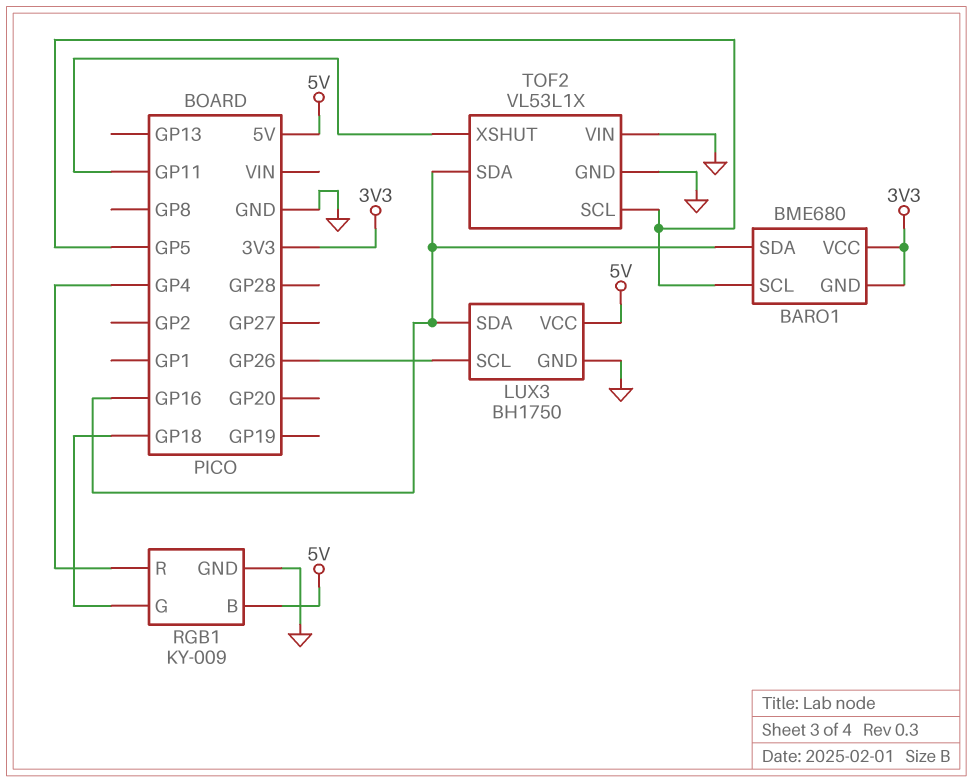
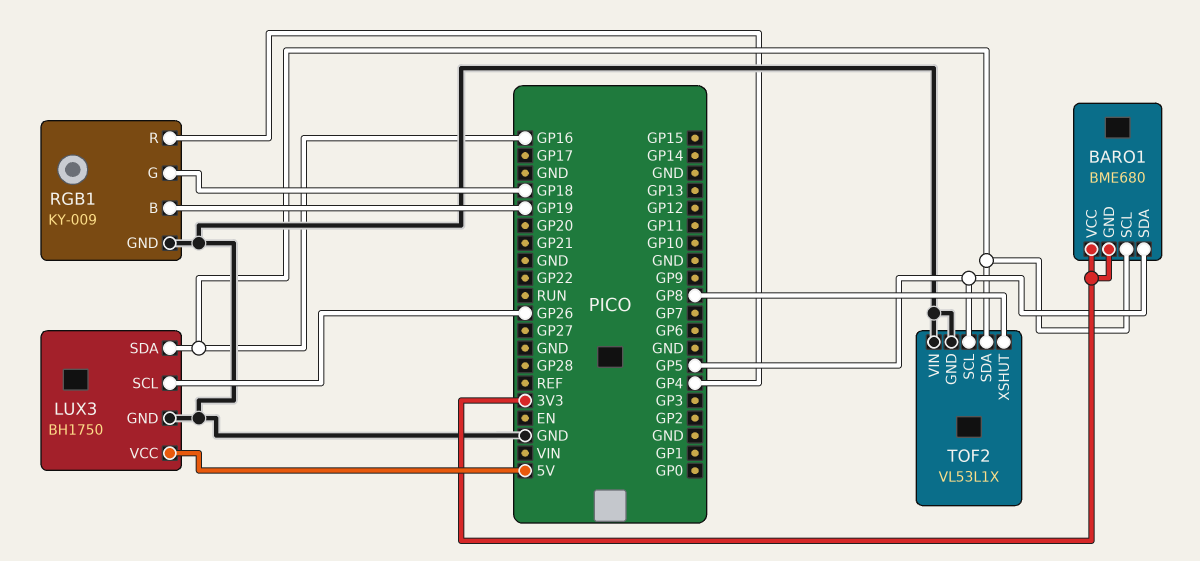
BARO1 pin SCL: GP5 -> GP16
BARO1 pin SDA: GP16 -> GP5
RGB1 pin B: 5V -> GP19
TOF2 pin XSHUT: GP11 -> GP8

